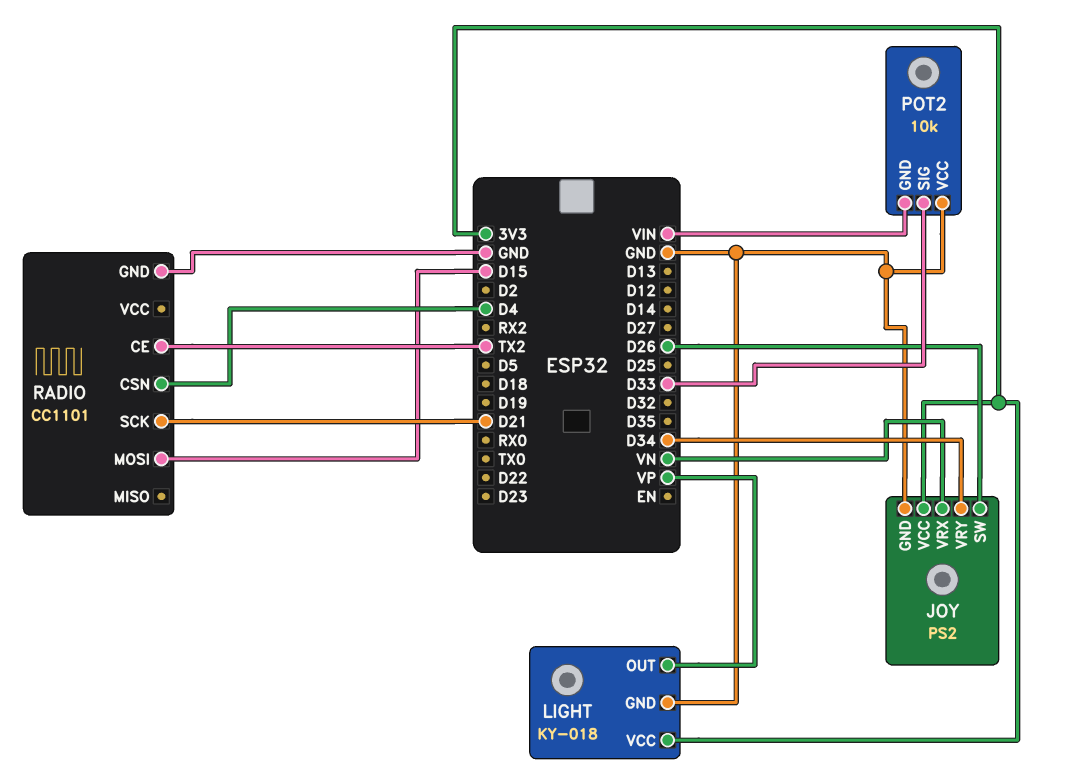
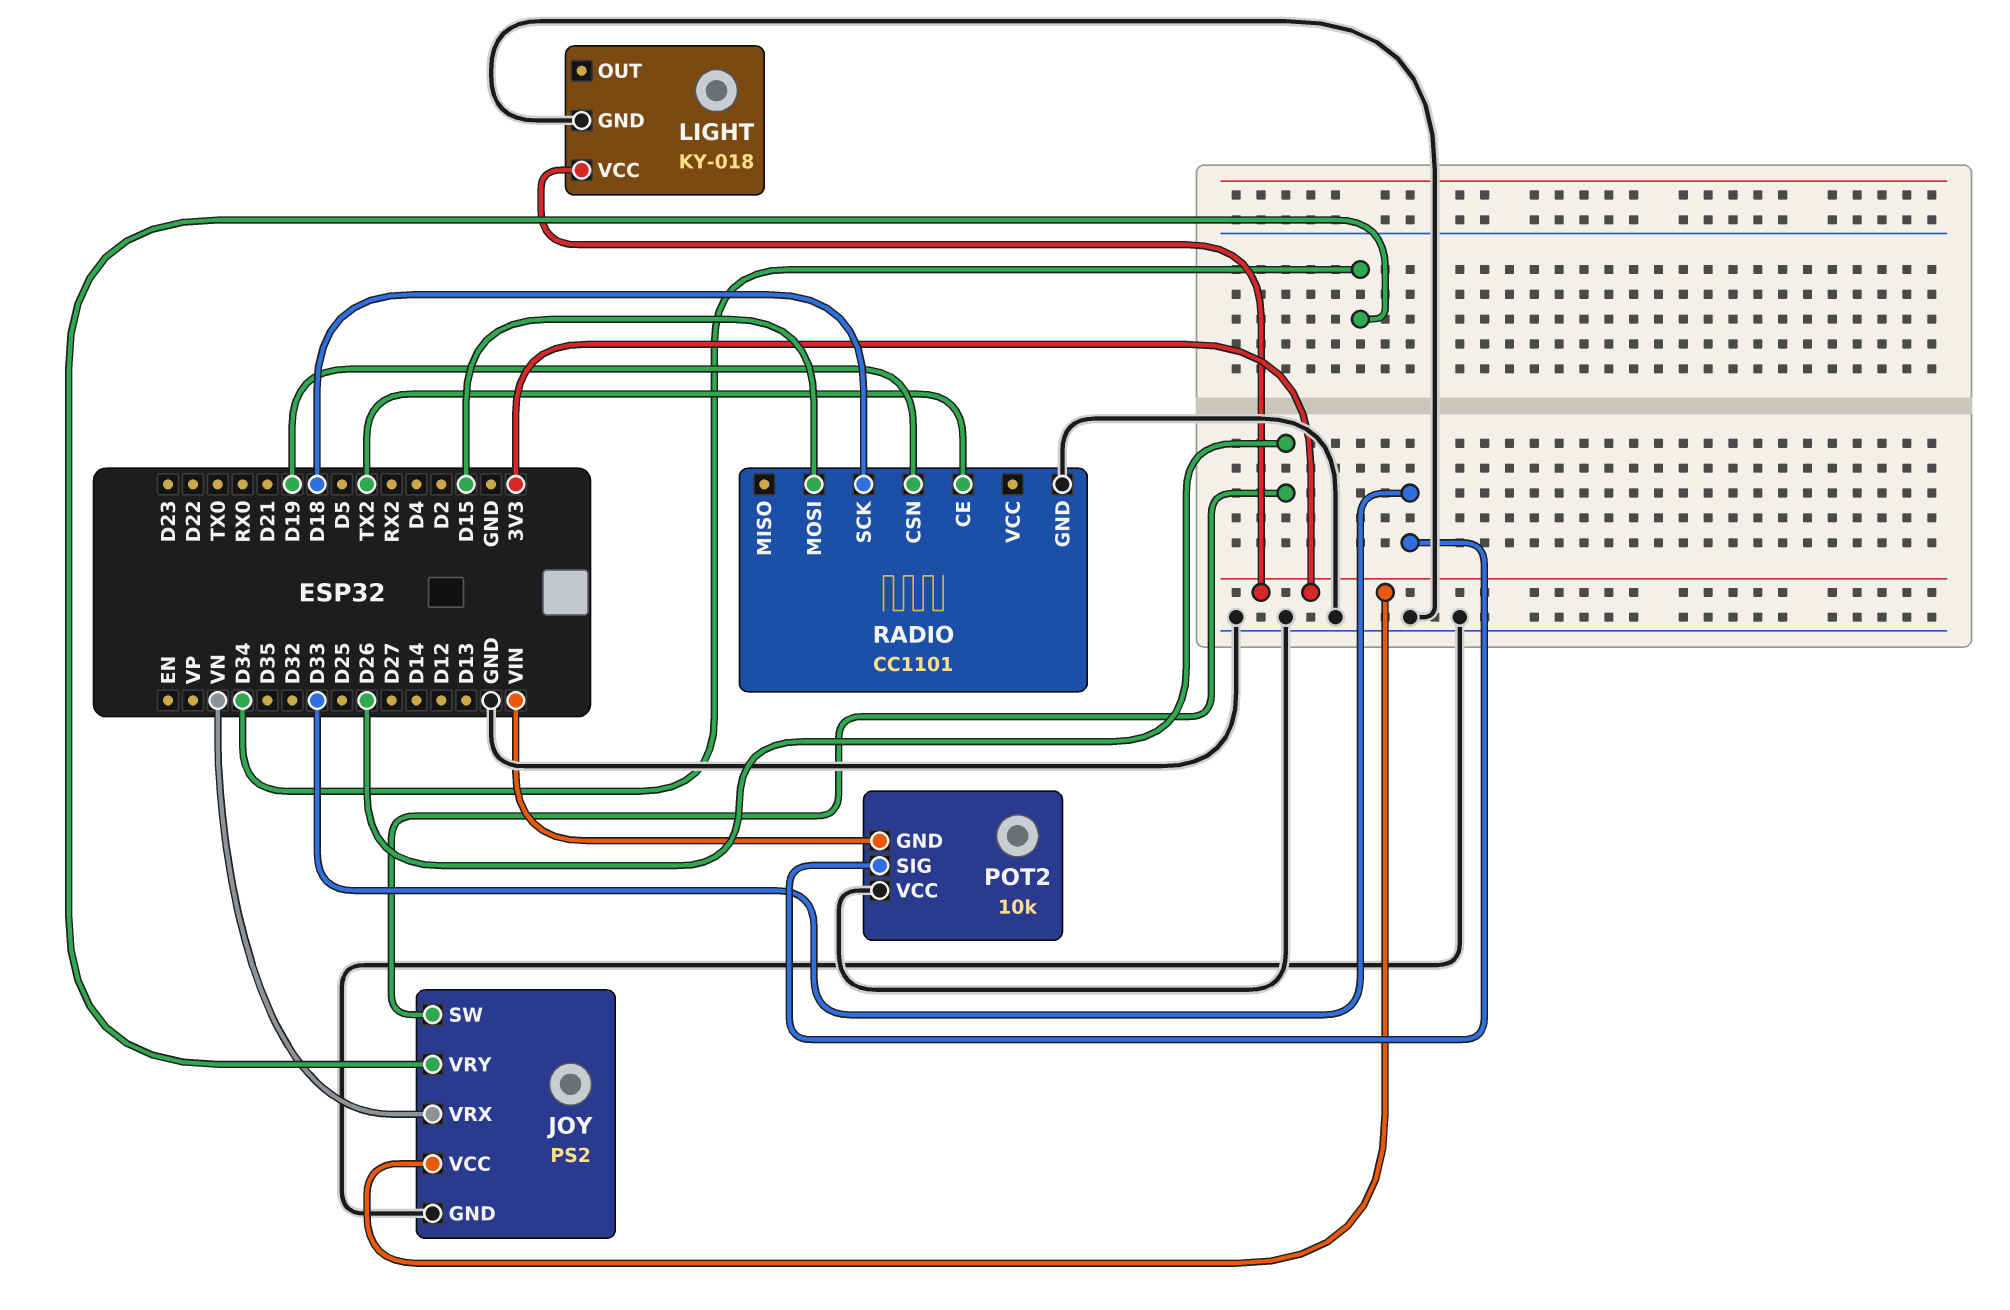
LIGHT pin OUT: VP -> none
RADIO pin CSN: D4 -> D19
RADIO pin SCK: D21 -> D18

